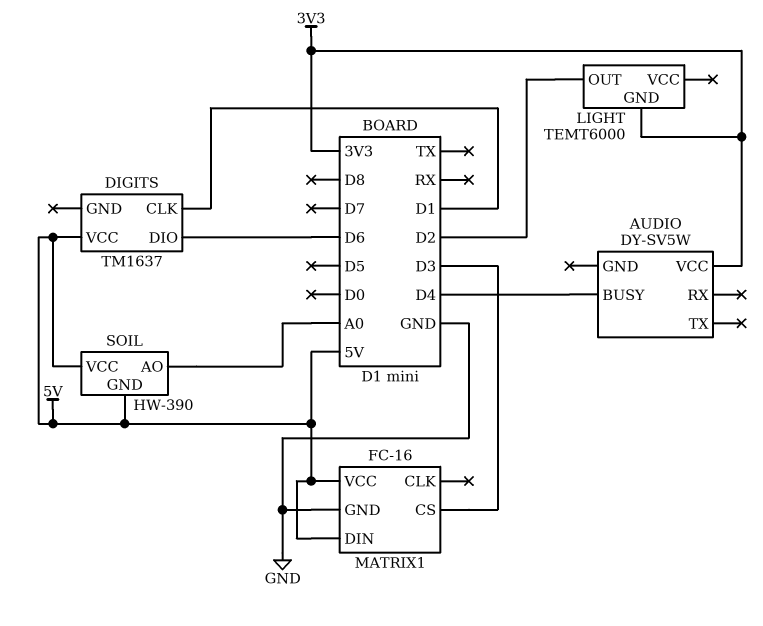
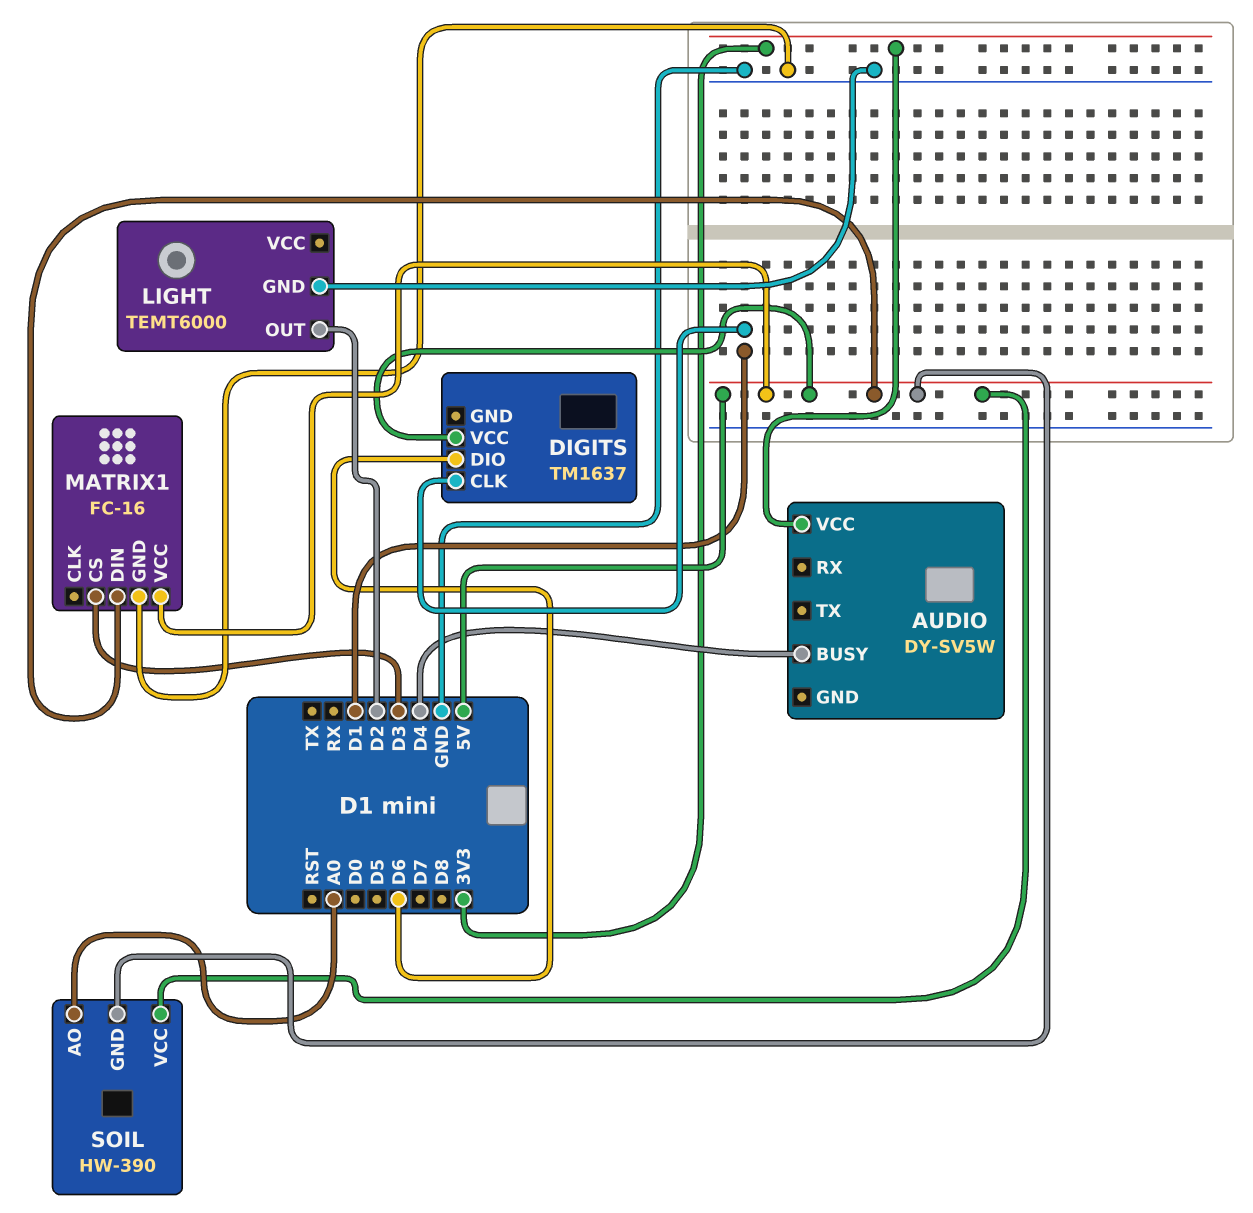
LIGHT pin GND: 3V3 -> GND

